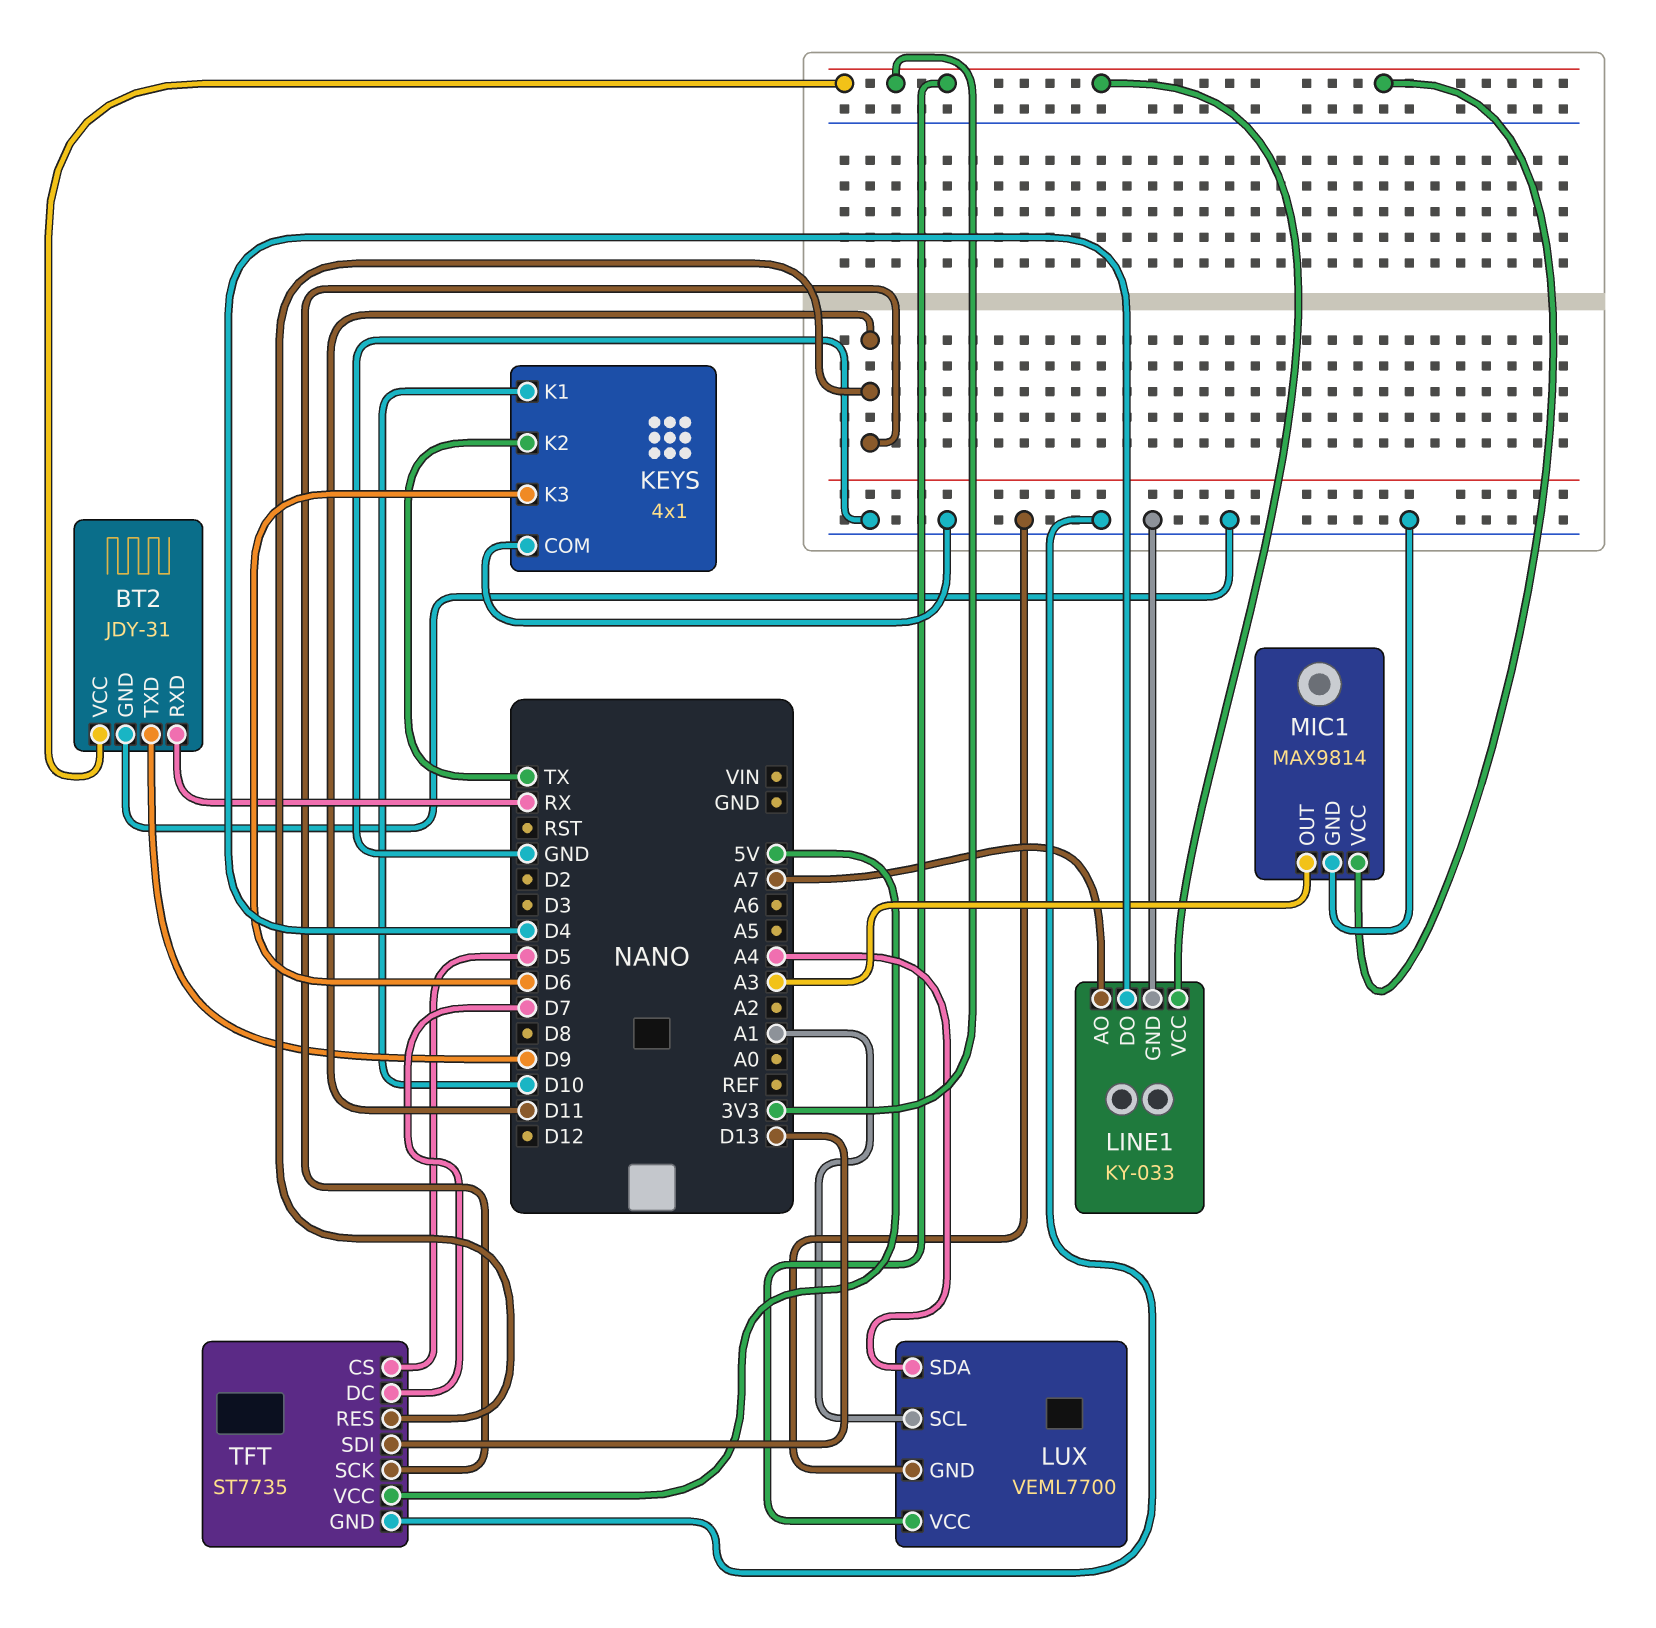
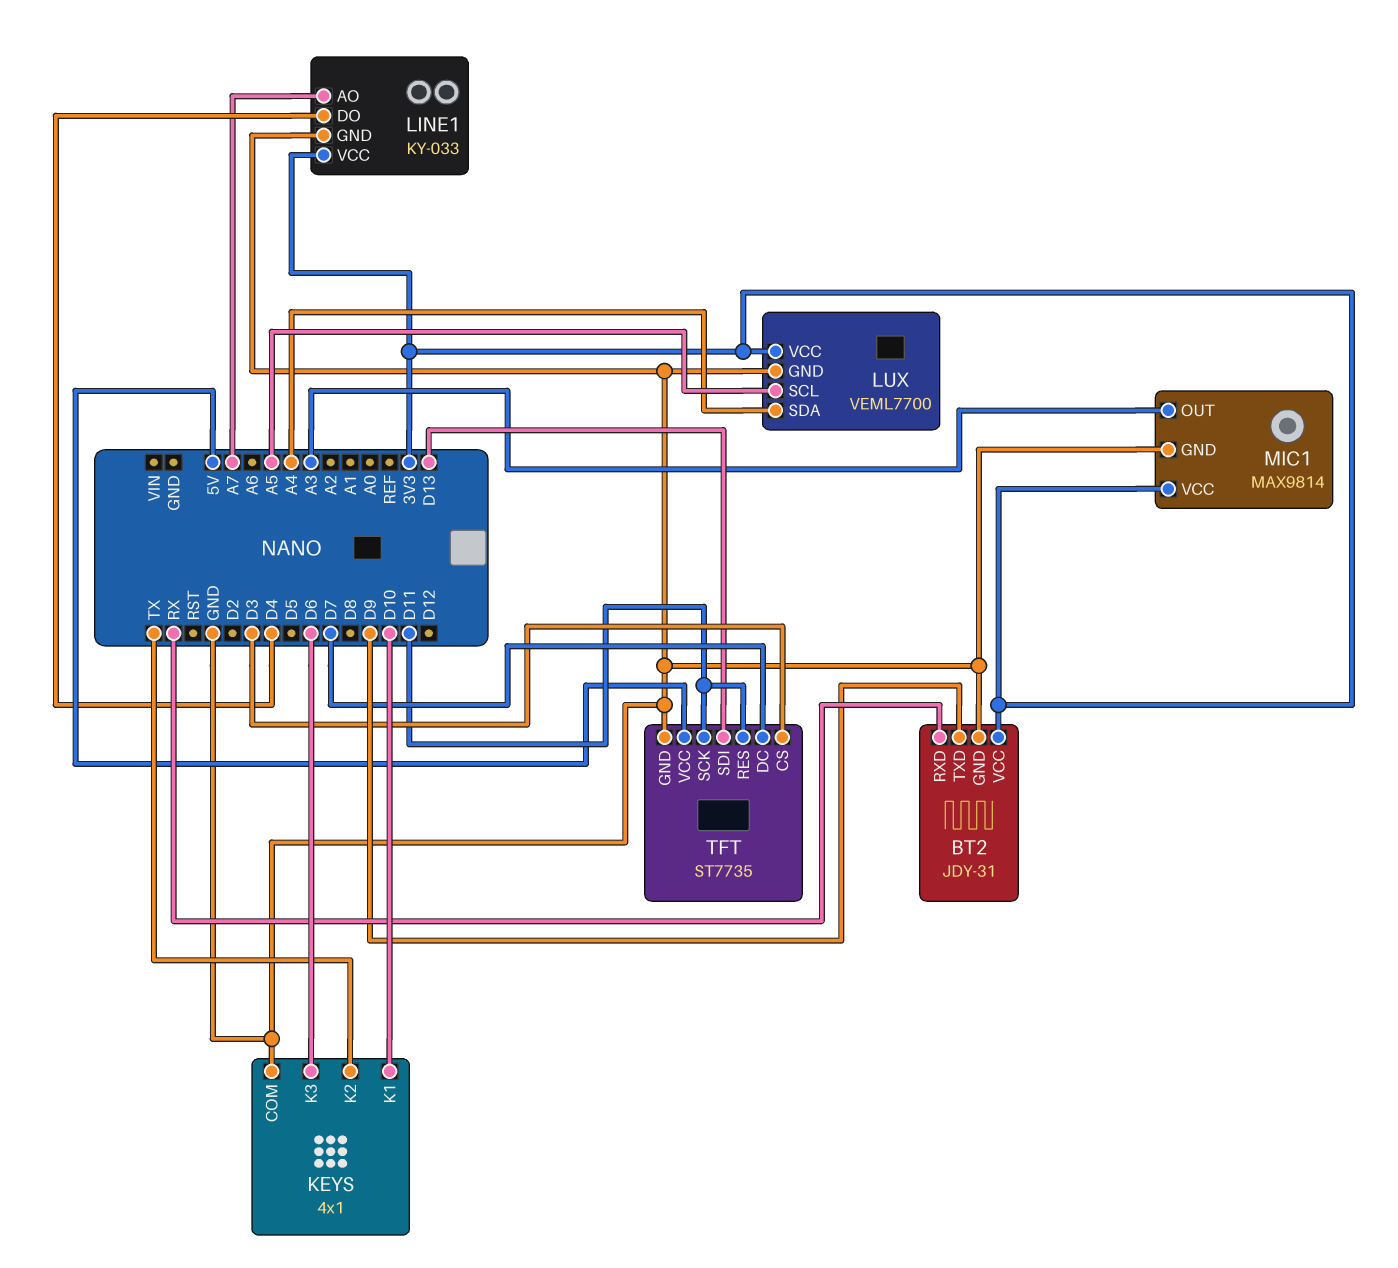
LUX pin SCL: A1 -> A5
TFT pin CS: D5 -> D3

